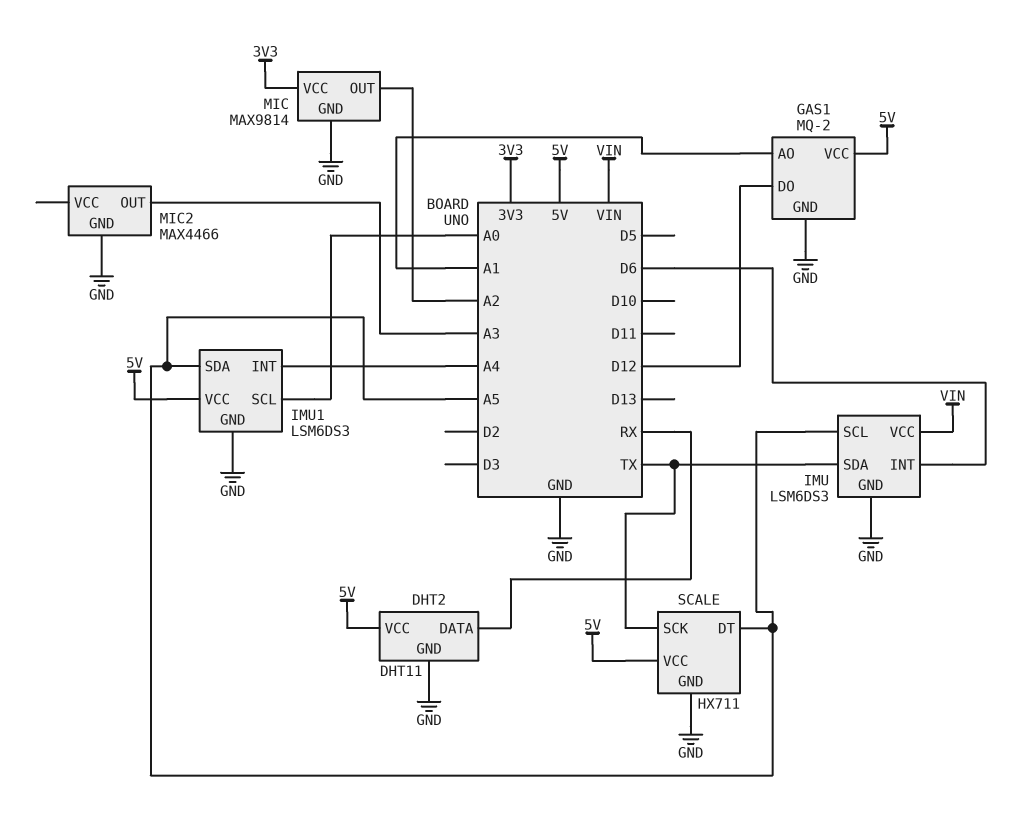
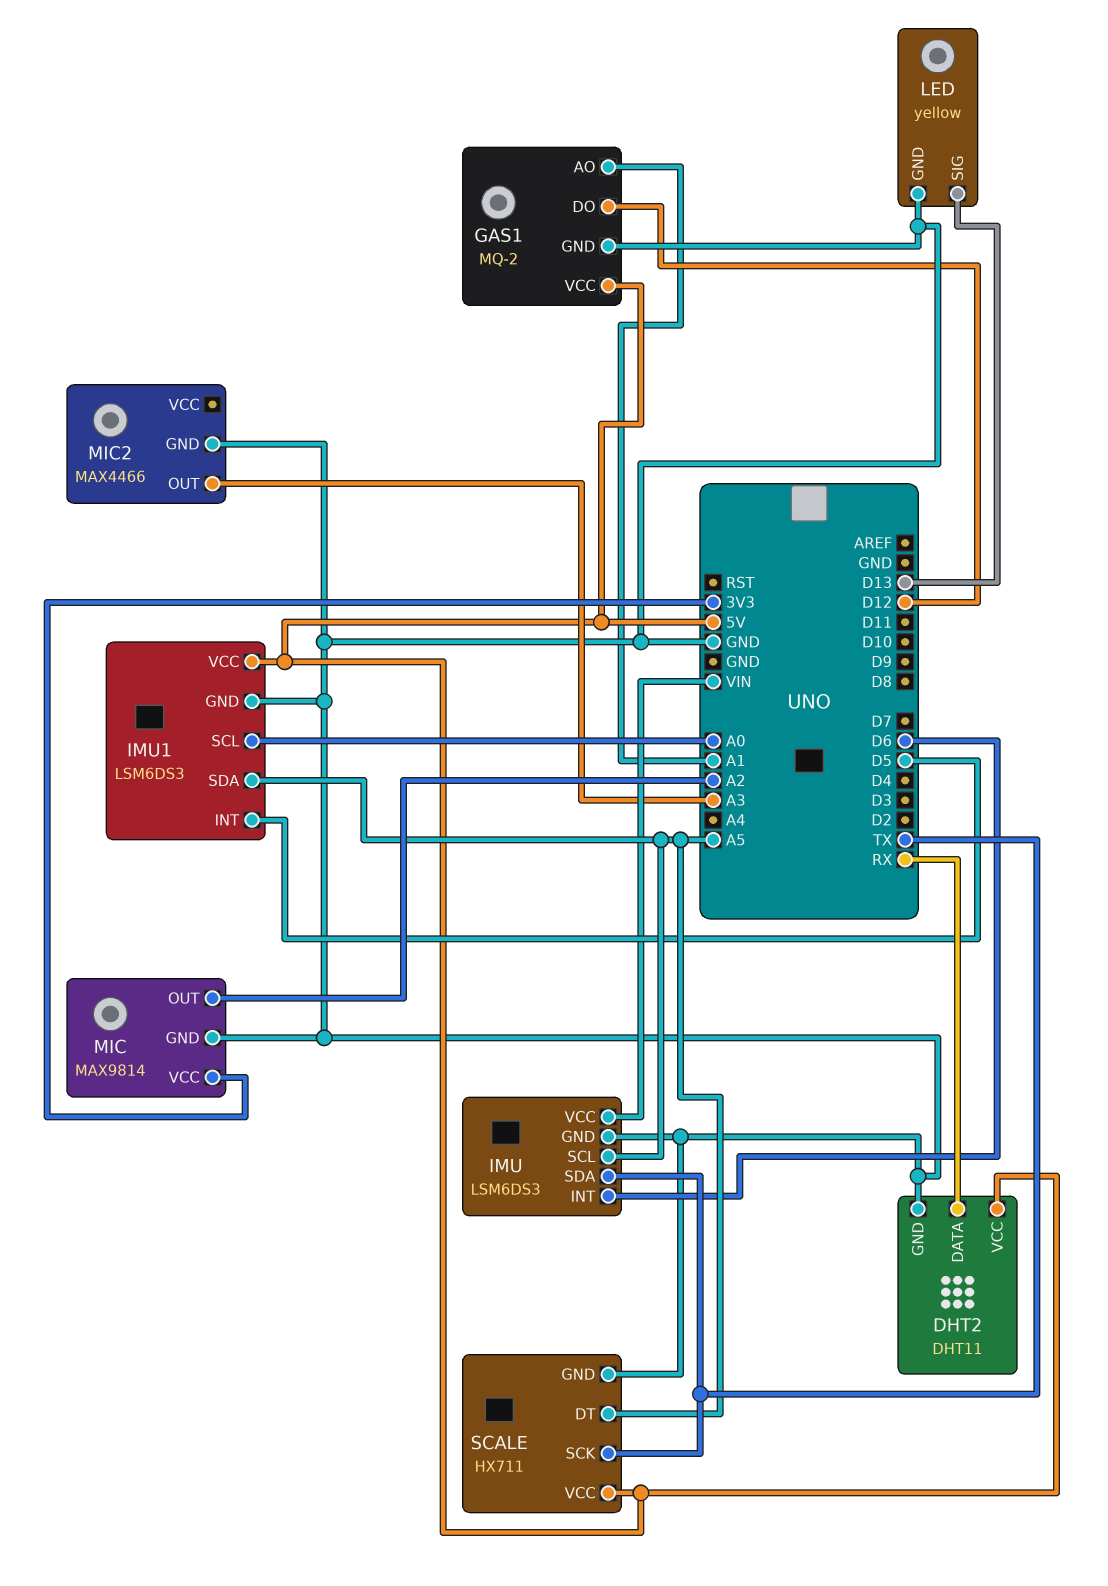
IMU1 pin INT: A4 -> D5
LED: none -> yellow
LED pin GND: none -> GND
LED pin SIG: none -> D13

